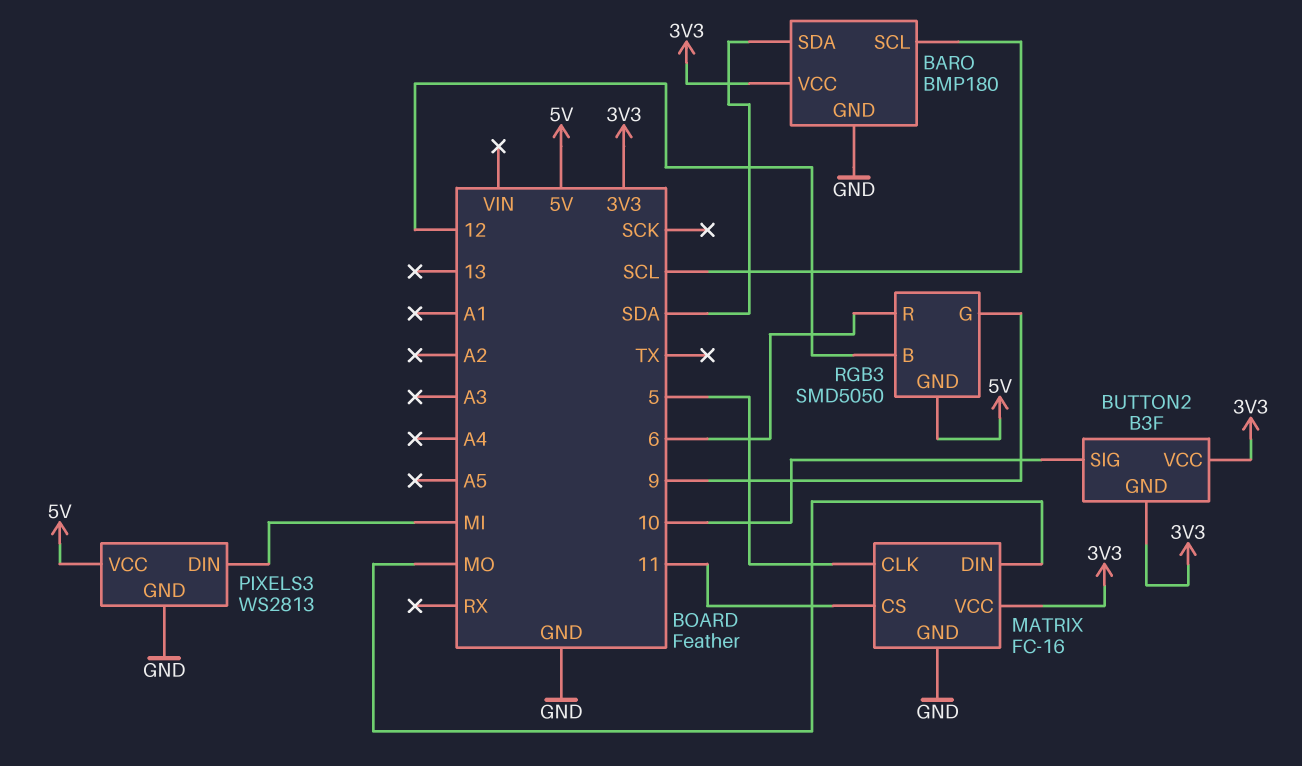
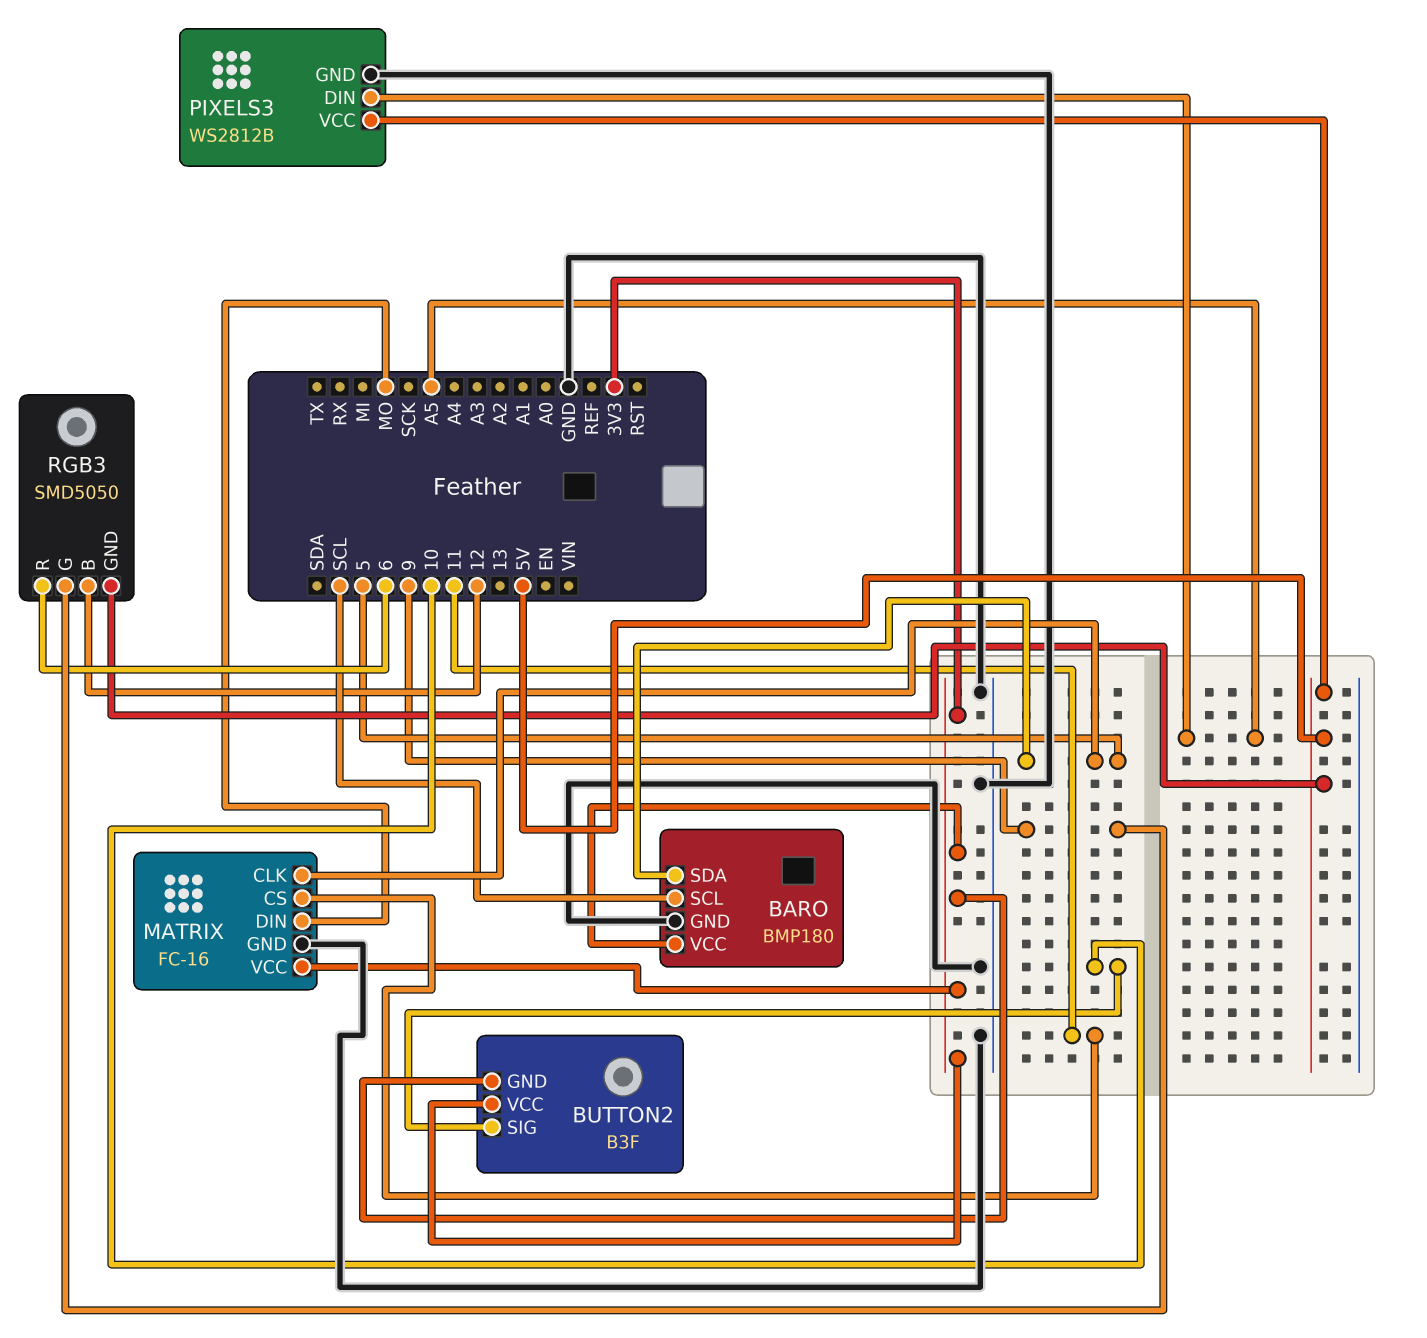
BARO pin SDA: SDA -> 5
PIXELS3: WS2813 -> WS2812B
PIXELS3 pin DIN: MI -> A5

